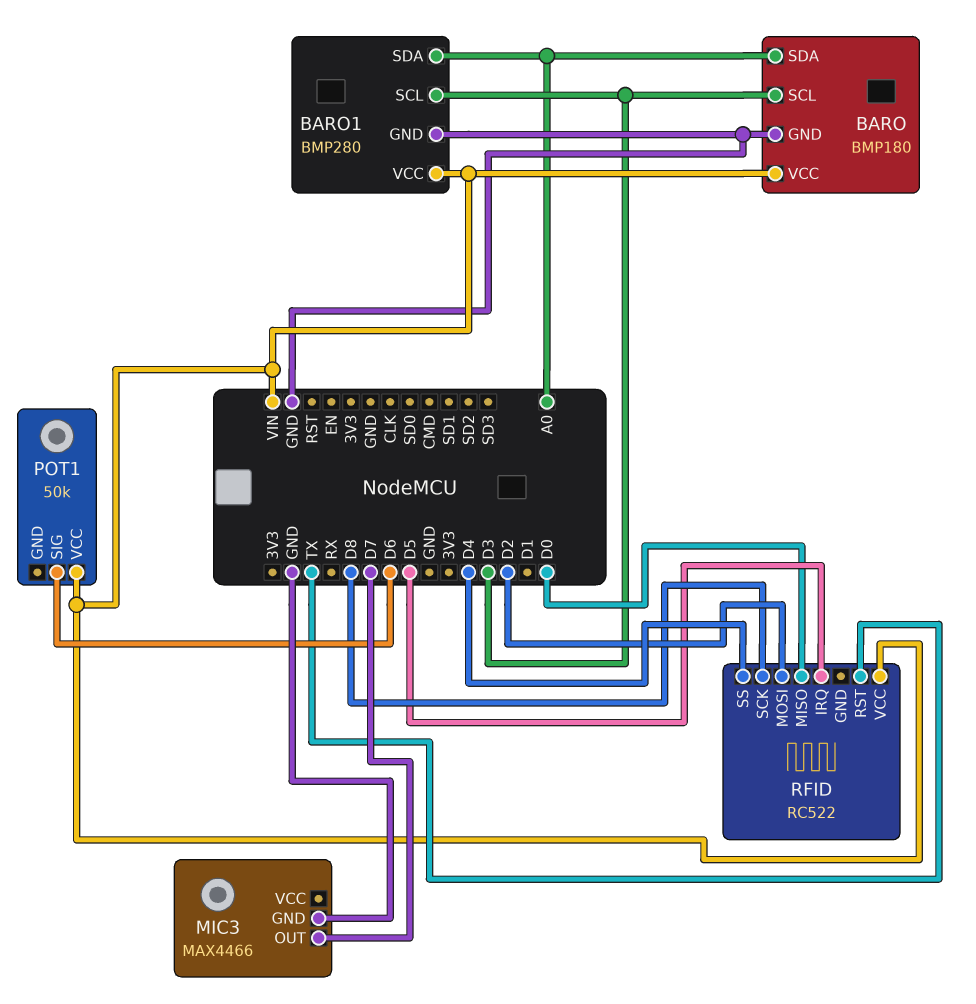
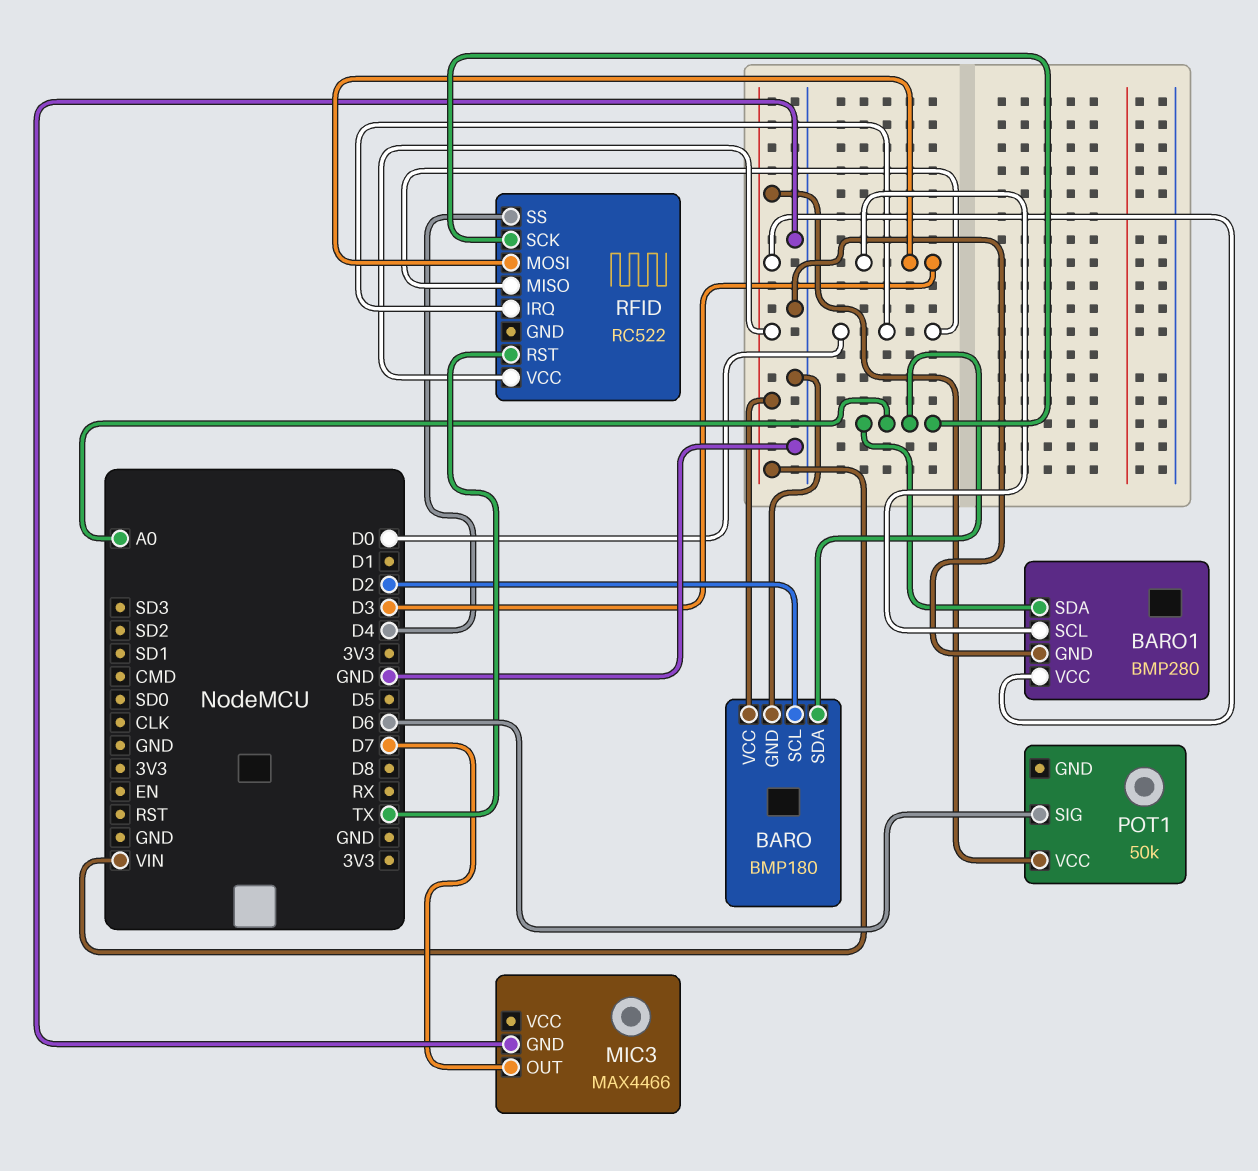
BARO pin SCL: D3 -> D2
RFID pin IRQ: D5 -> D0
RFID pin MOSI: D2 -> D3
RFID pin SCK: D8 -> A0

